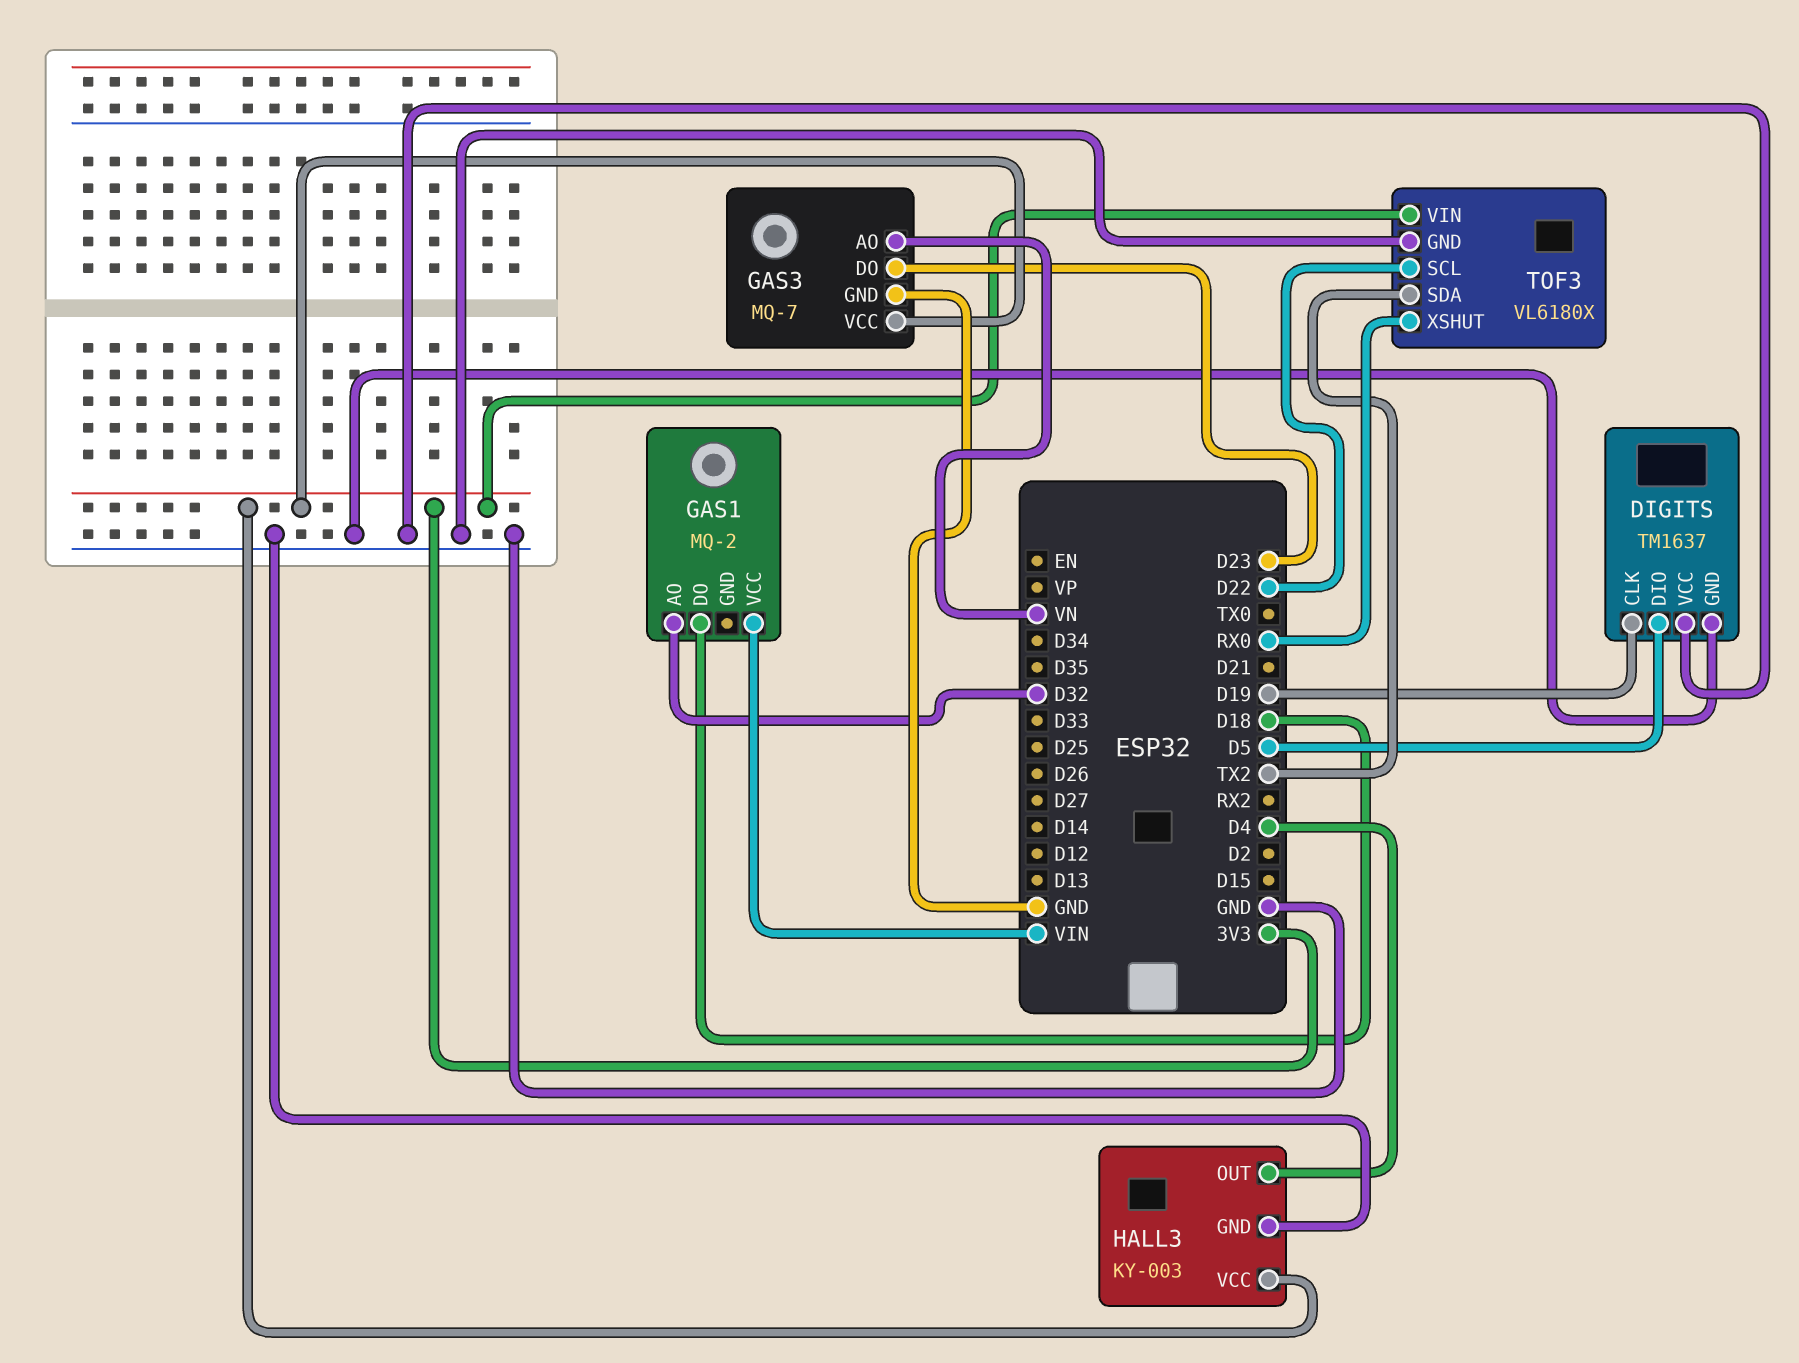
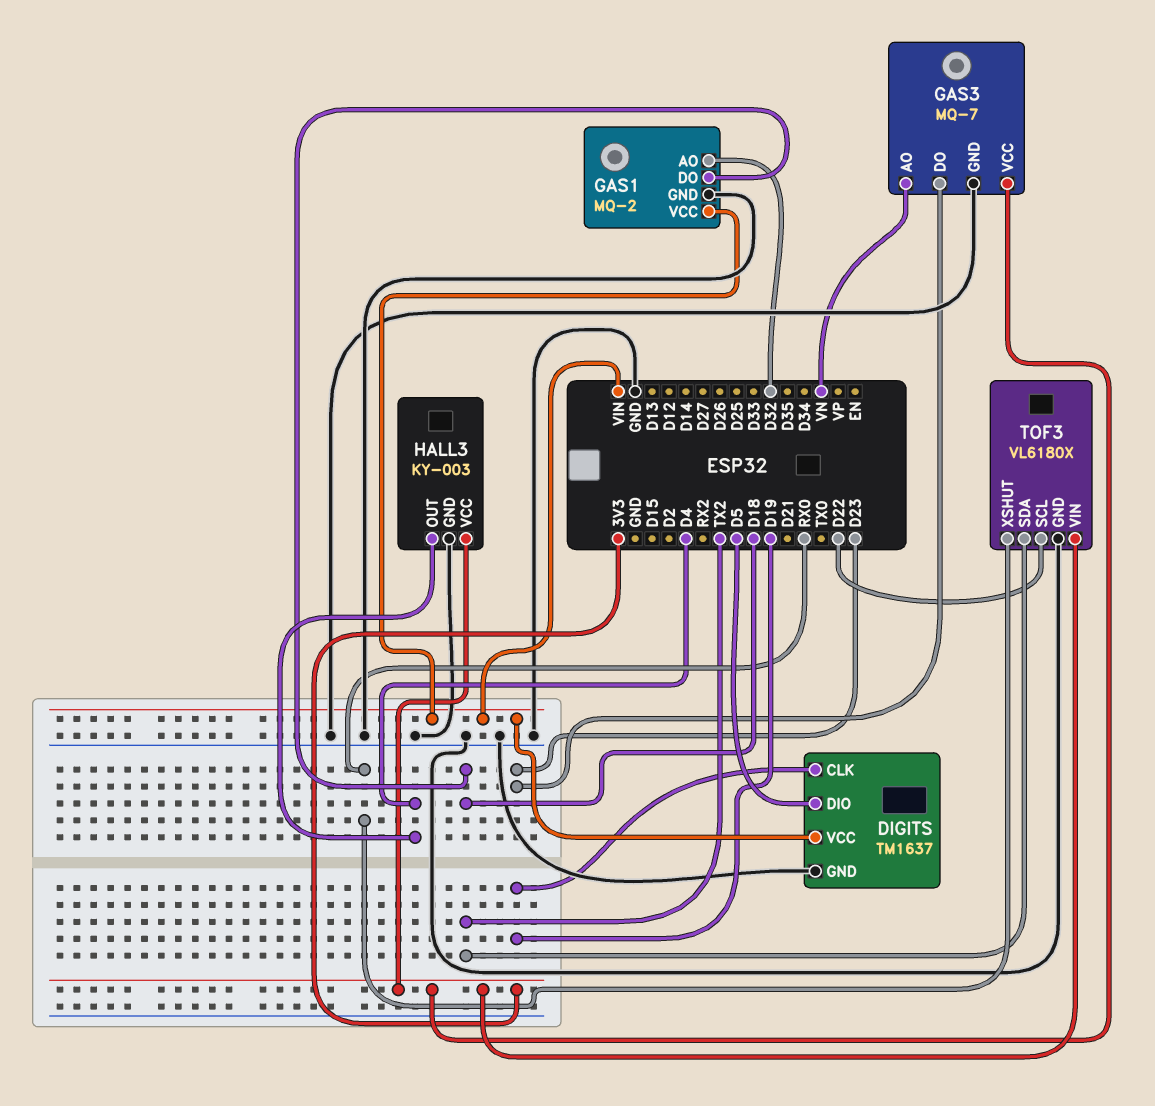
DIGITS pin VCC: GND -> VIN
GAS1 pin GND: none -> GND

